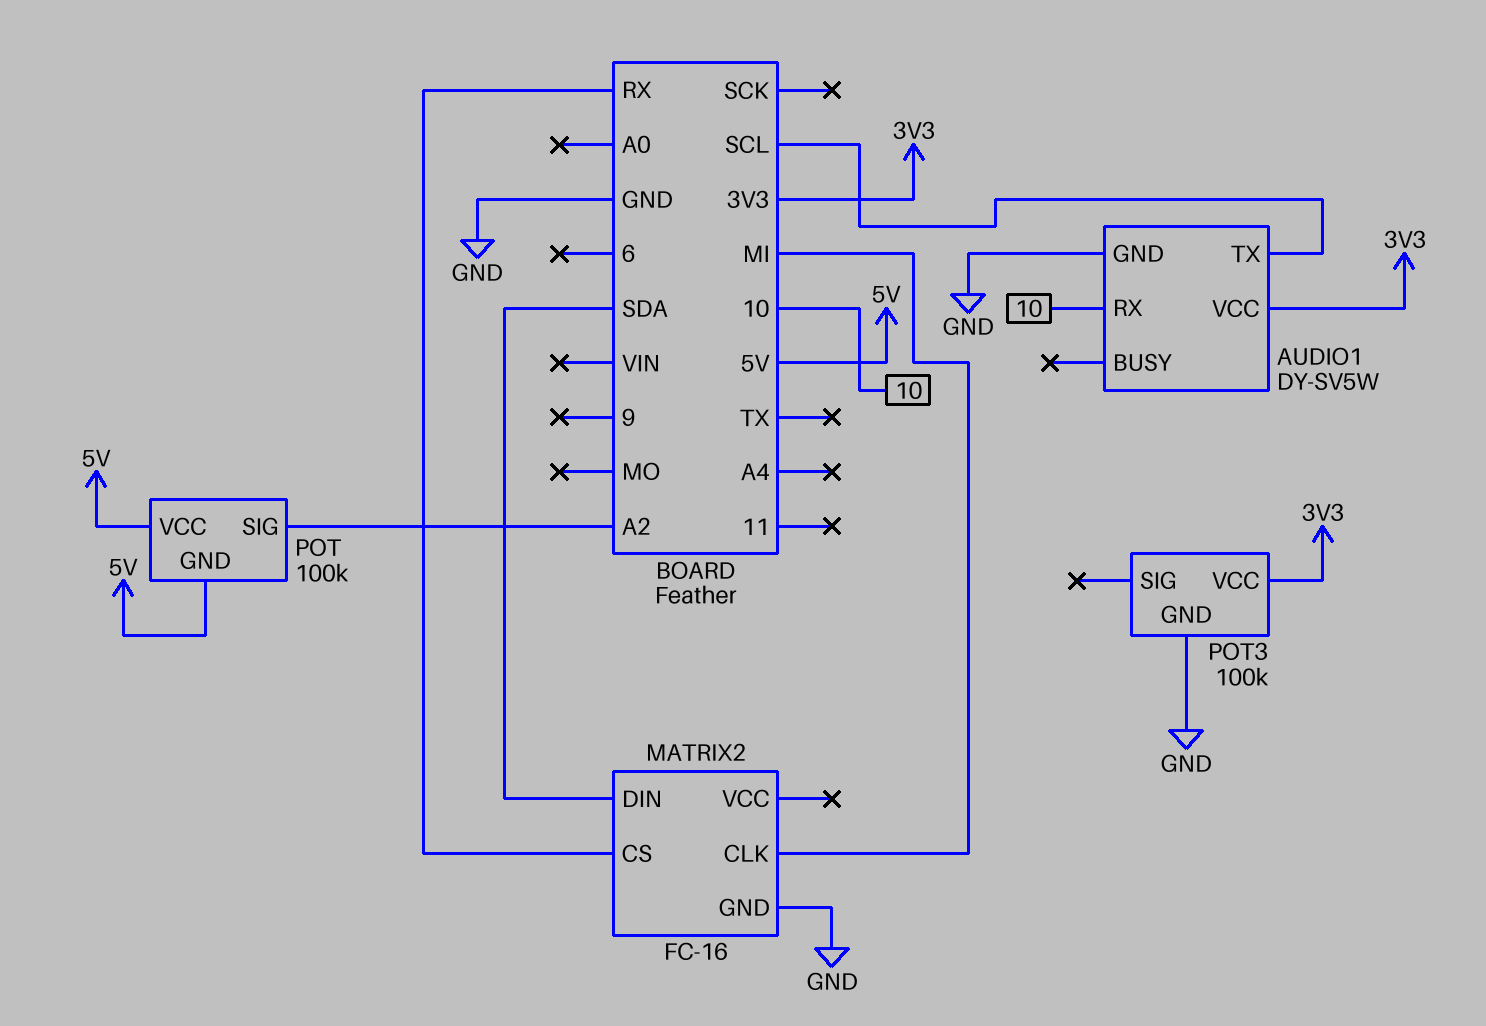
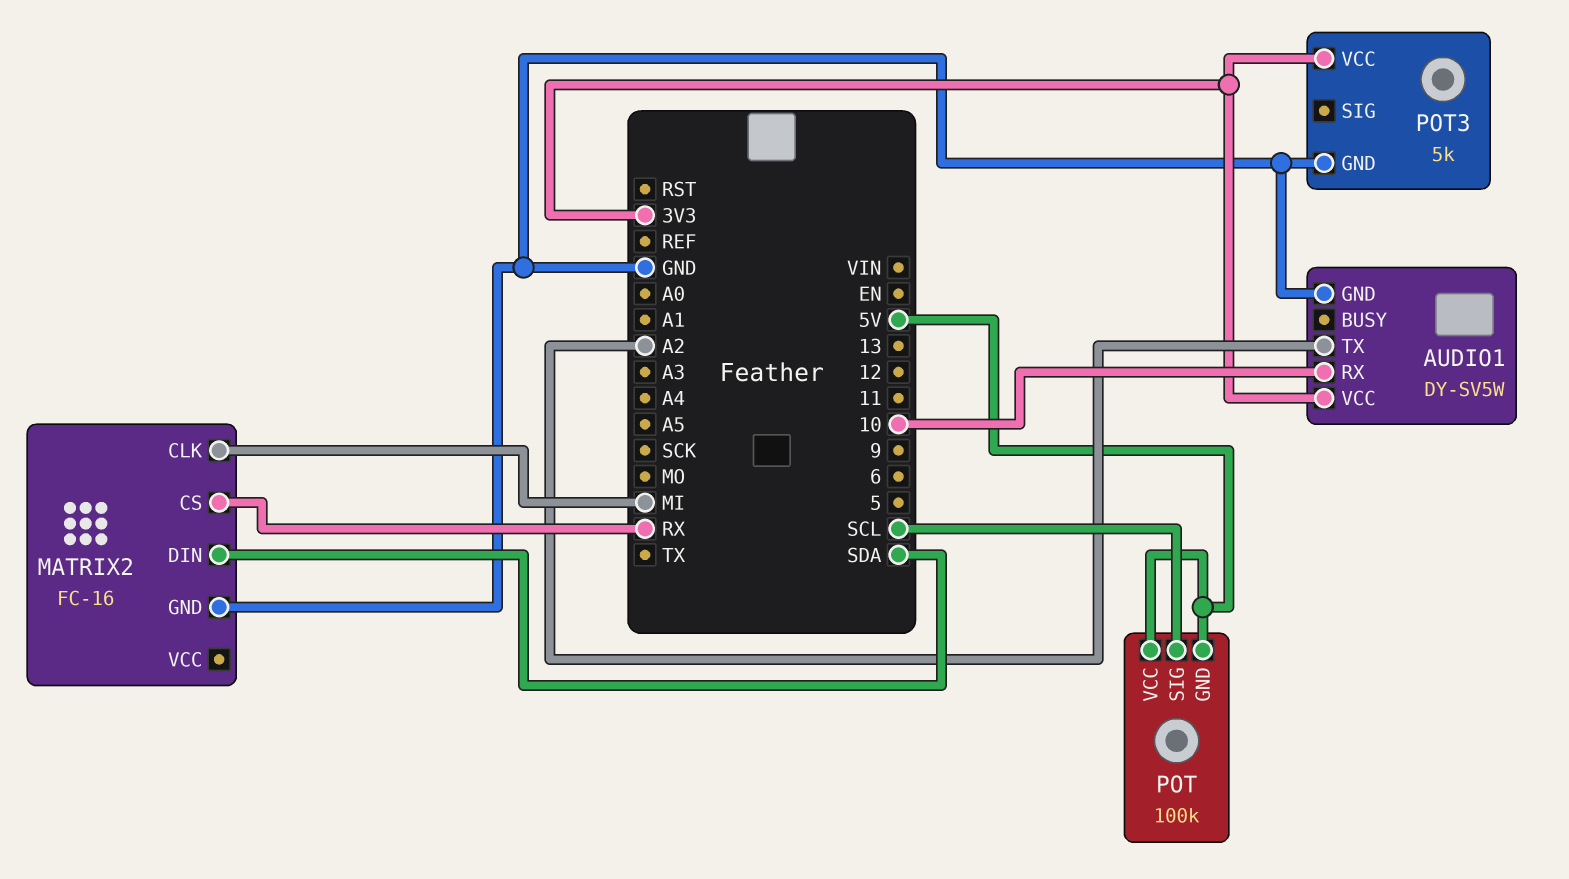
AUDIO1 pin TX: SCL -> A2
POT pin SIG: A2 -> SCL
POT3: 100k -> 5k

